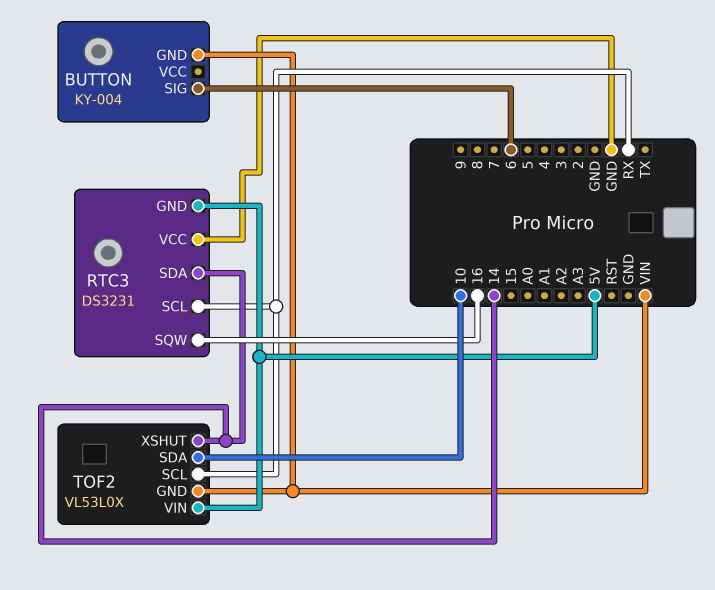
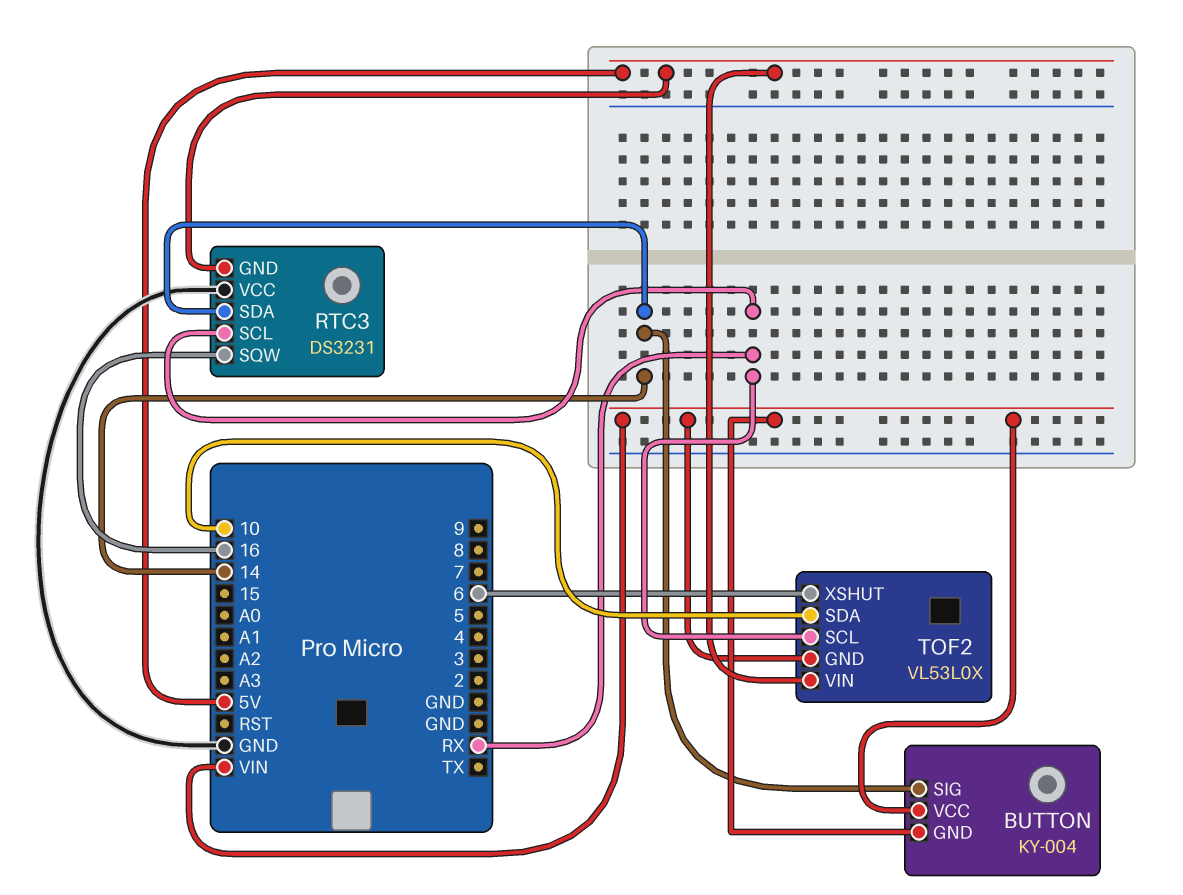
BUTTON pin SIG: 6 -> 14
BUTTON pin VCC: none -> VIN
TOF2 pin XSHUT: 14 -> 6

